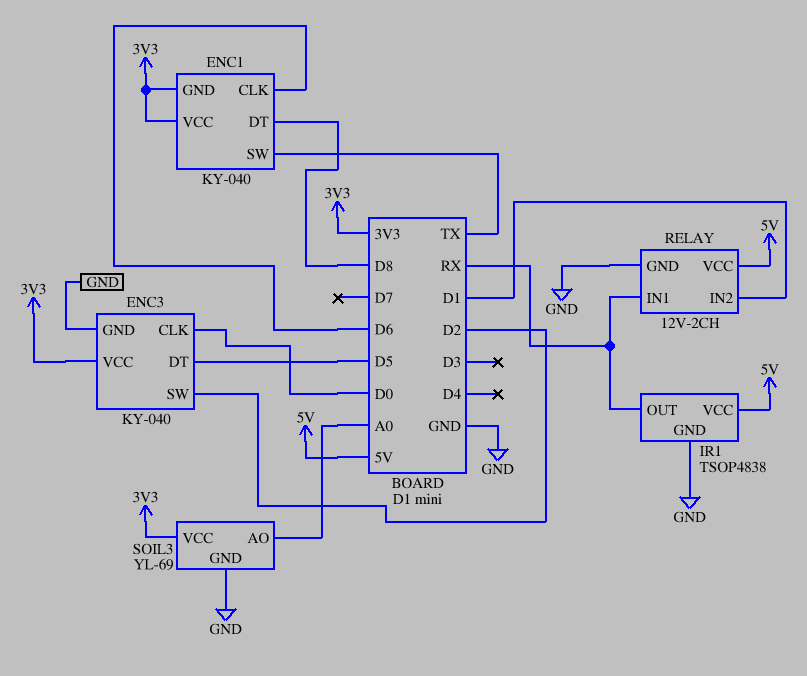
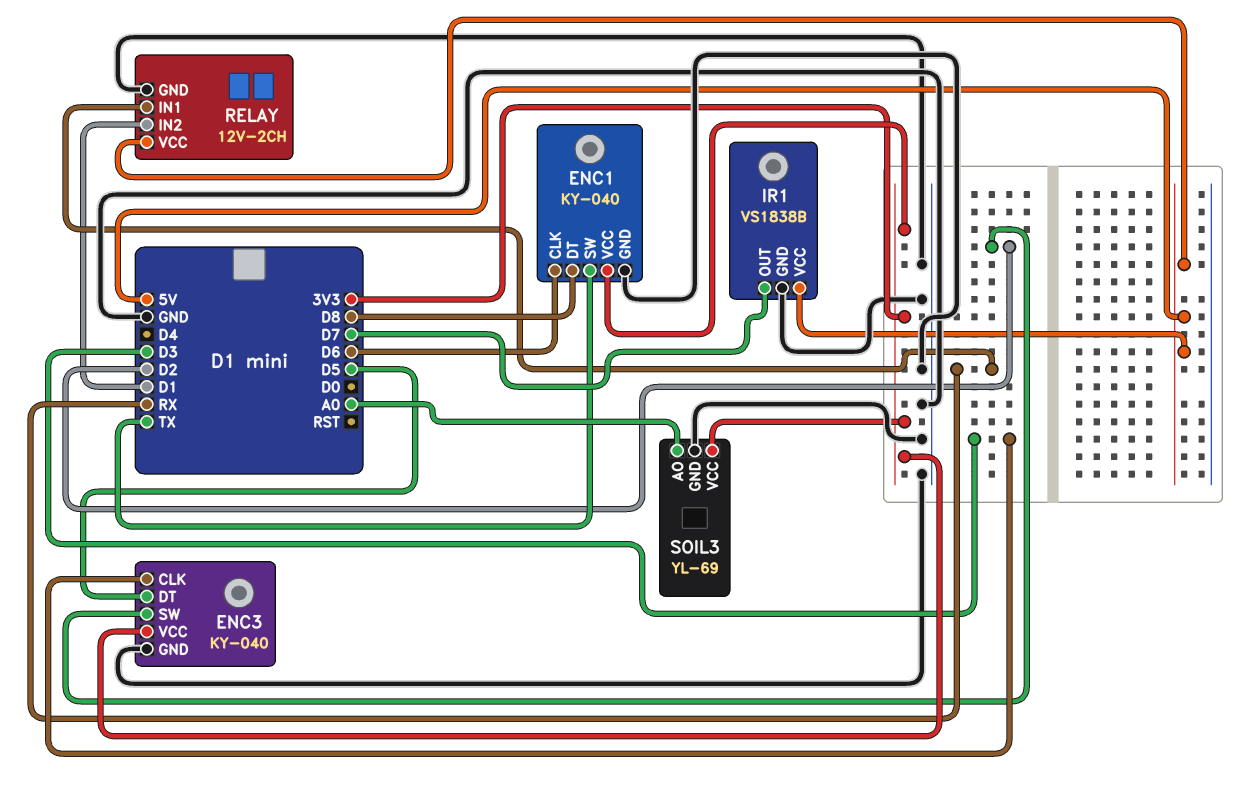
ENC1 pin GND: 3V3 -> GND
ENC3 pin CLK: D0 -> D3
IR1: TSOP4838 -> VS1838B
IR1 pin OUT: RX -> D7

